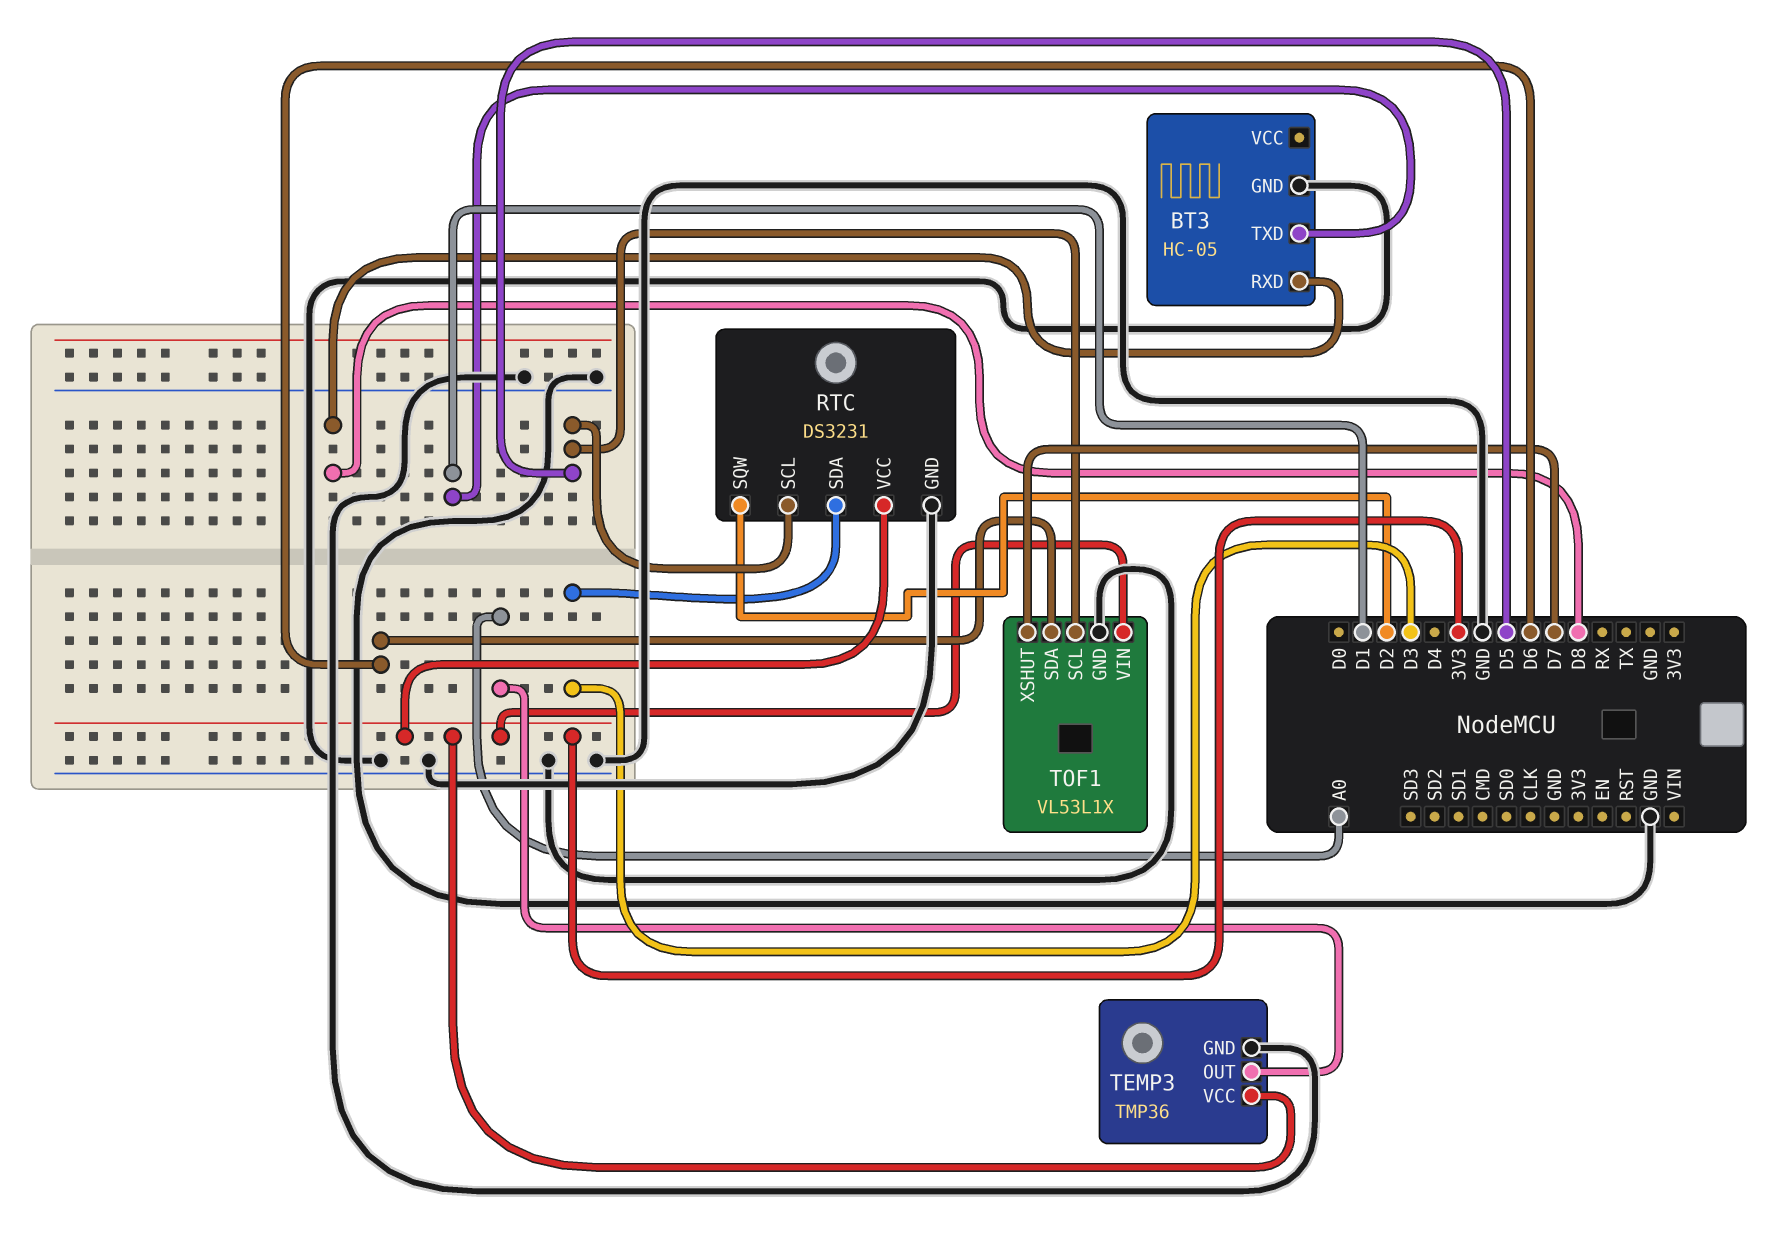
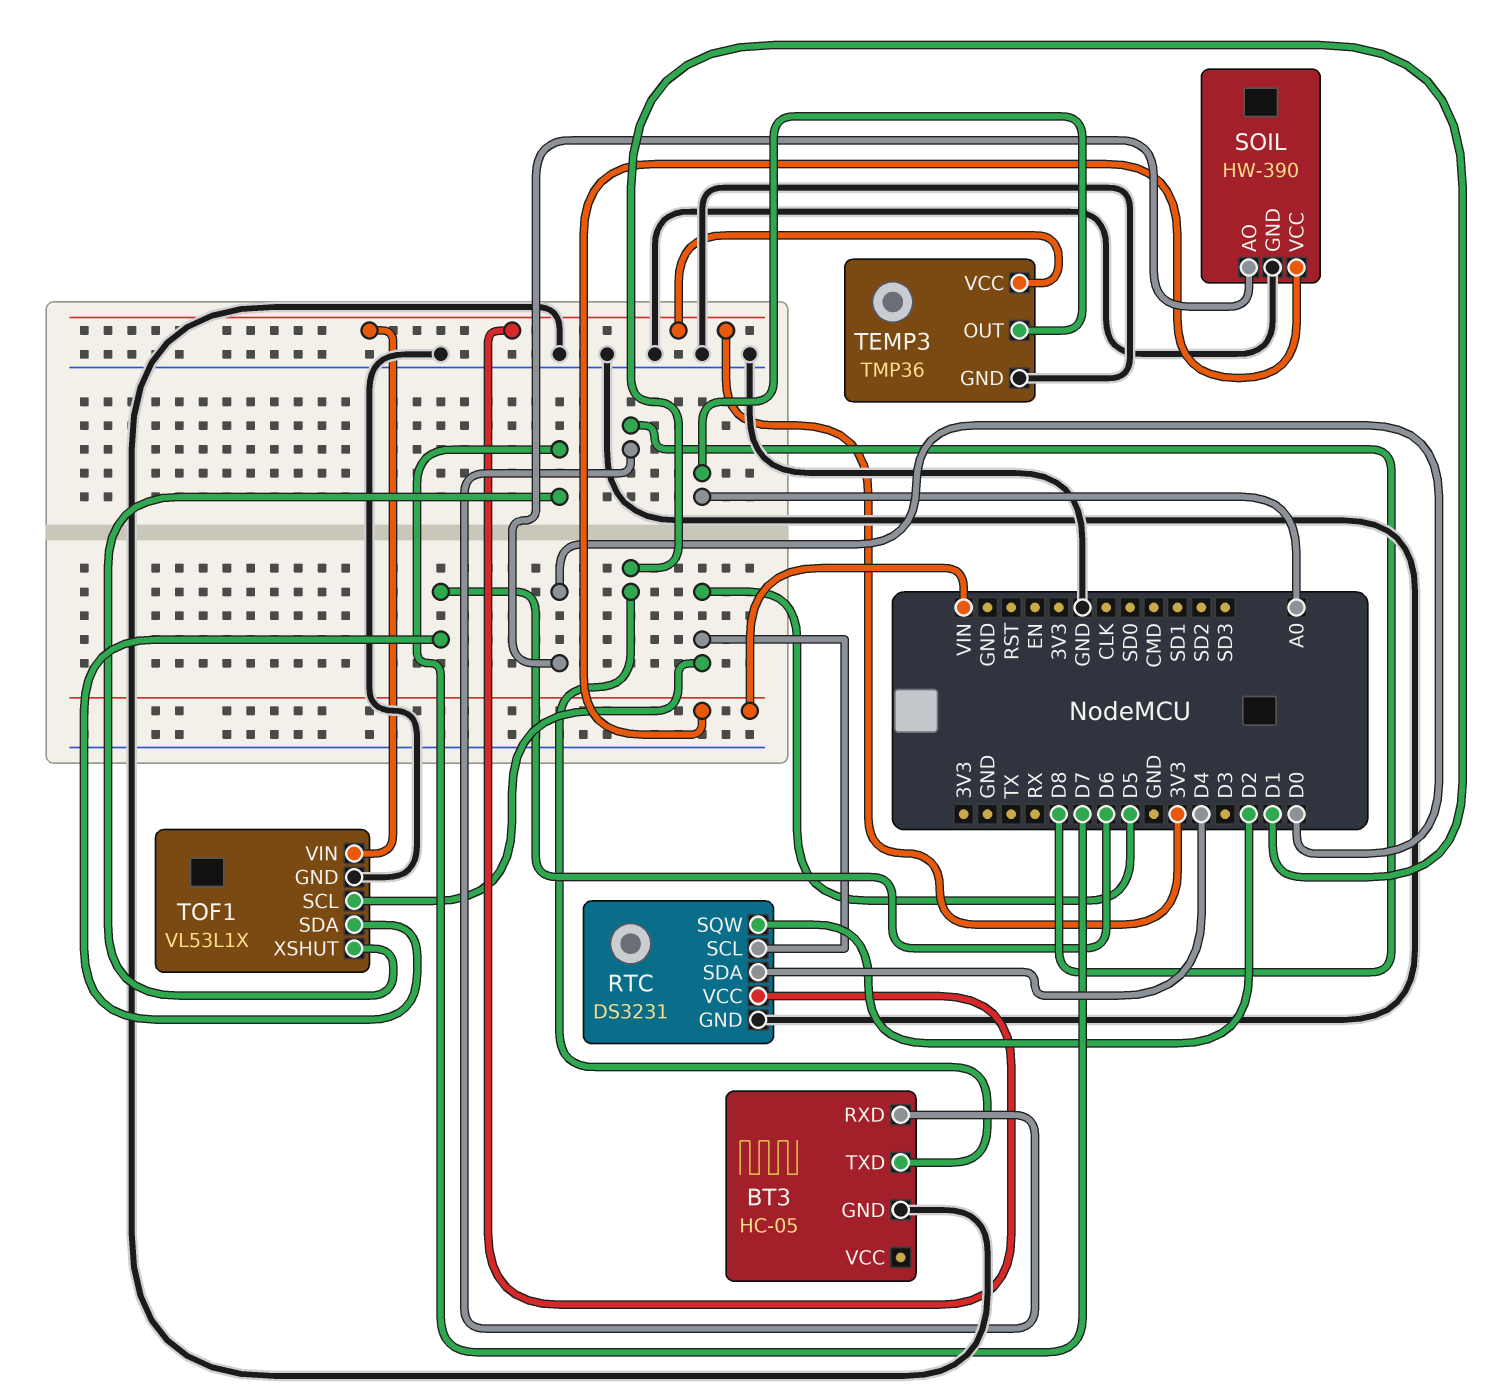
RTC pin SDA: D3 -> D4
SOIL: none -> HW-390
SOIL pin AO: none -> D0
SOIL pin GND: none -> GND
SOIL pin VCC: none -> VIN

